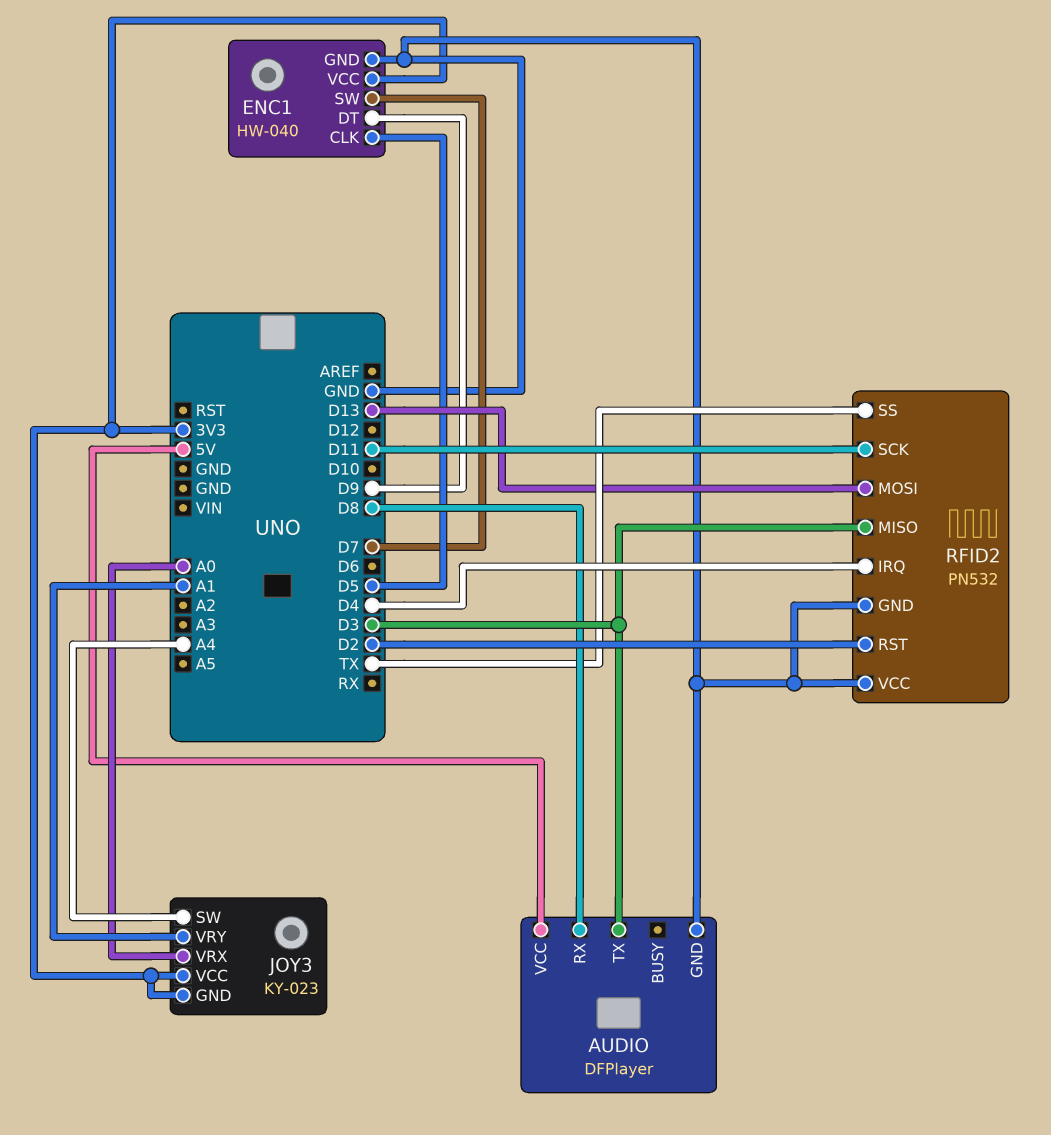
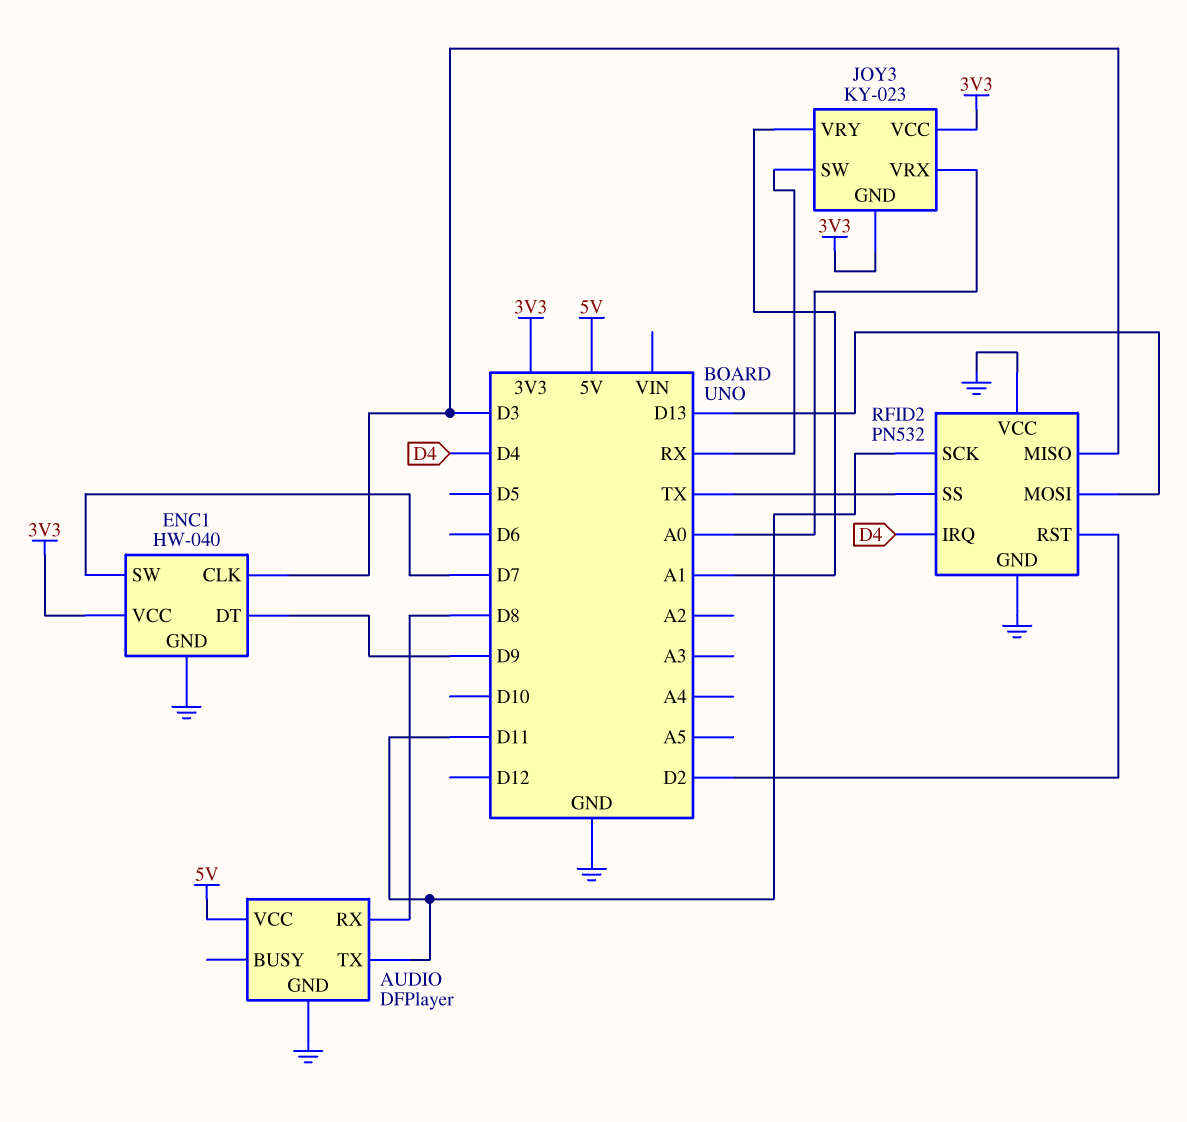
AUDIO pin TX: D3 -> D11
ENC1 pin CLK: D5 -> D3
JOY3 pin SW: A4 -> RX

